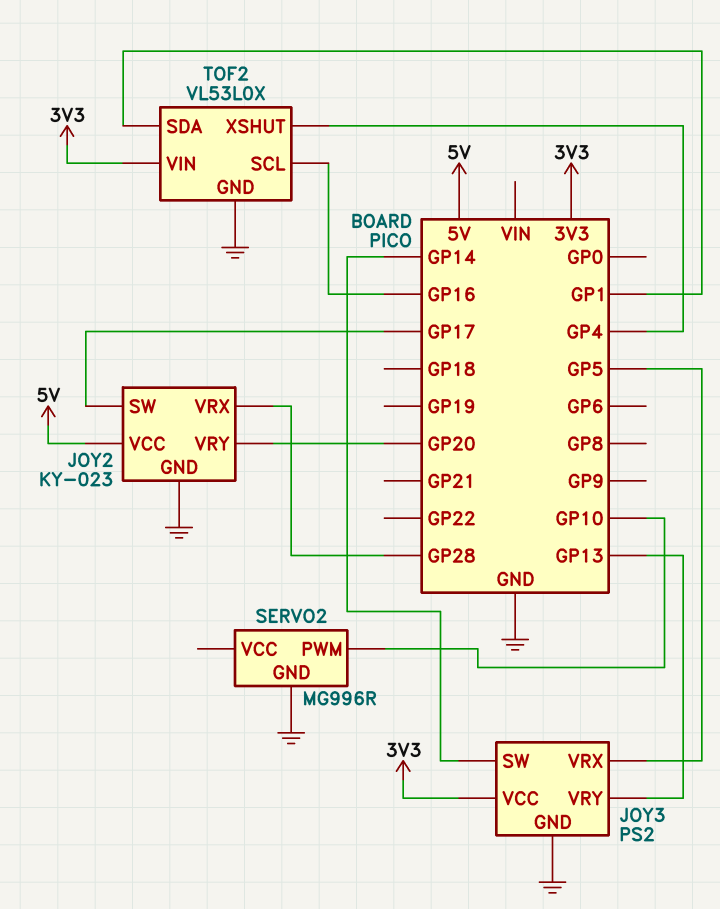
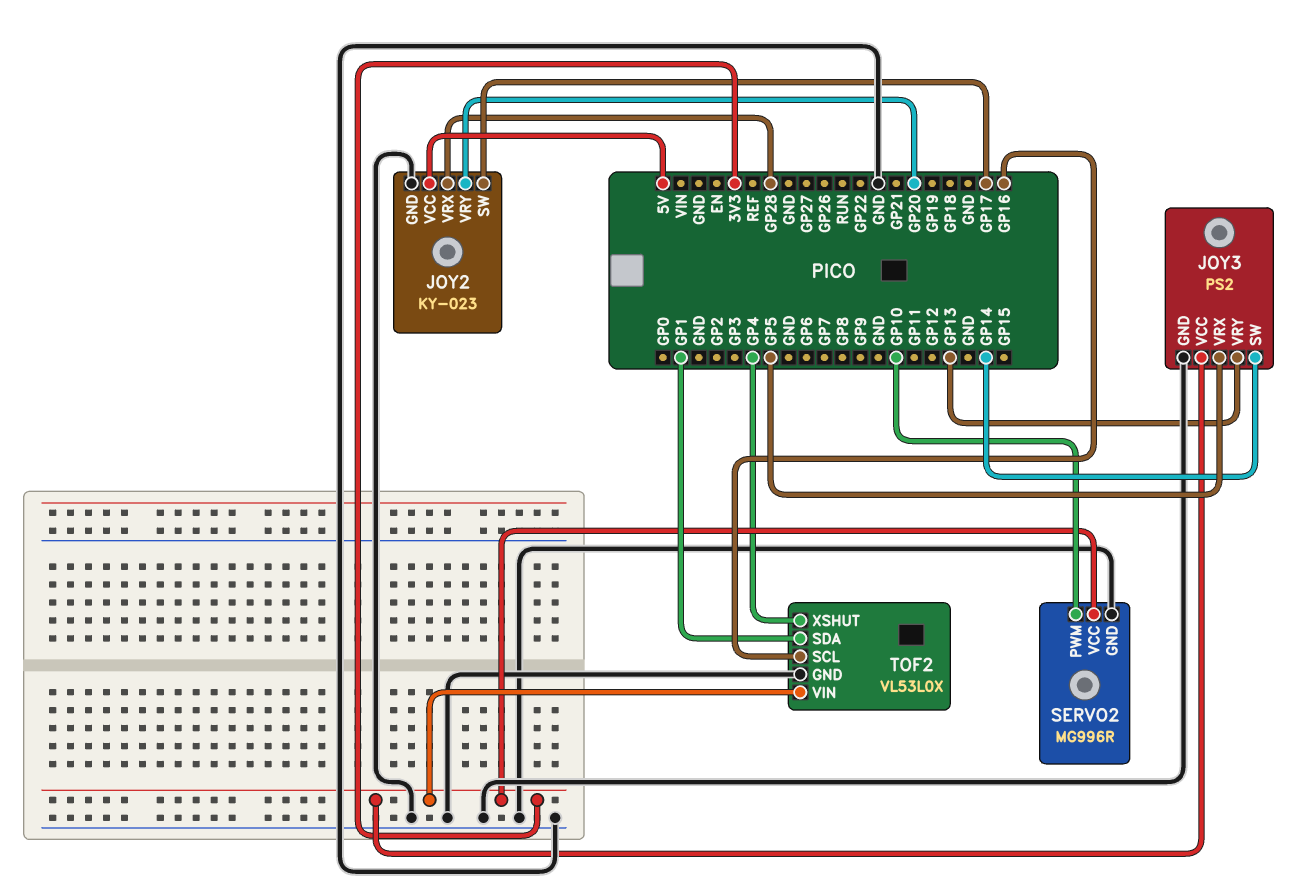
SERVO2 pin VCC: none -> 3V3

